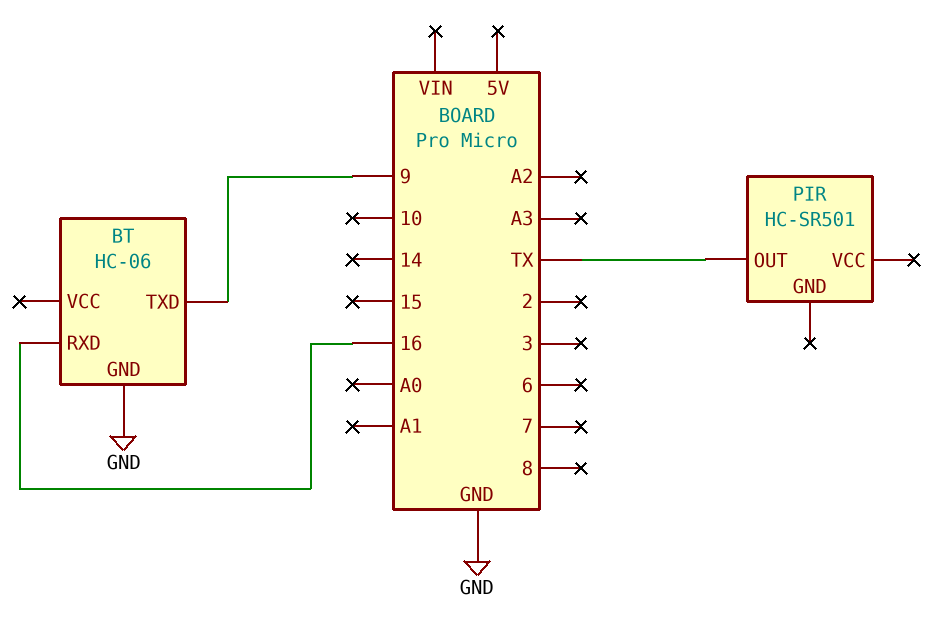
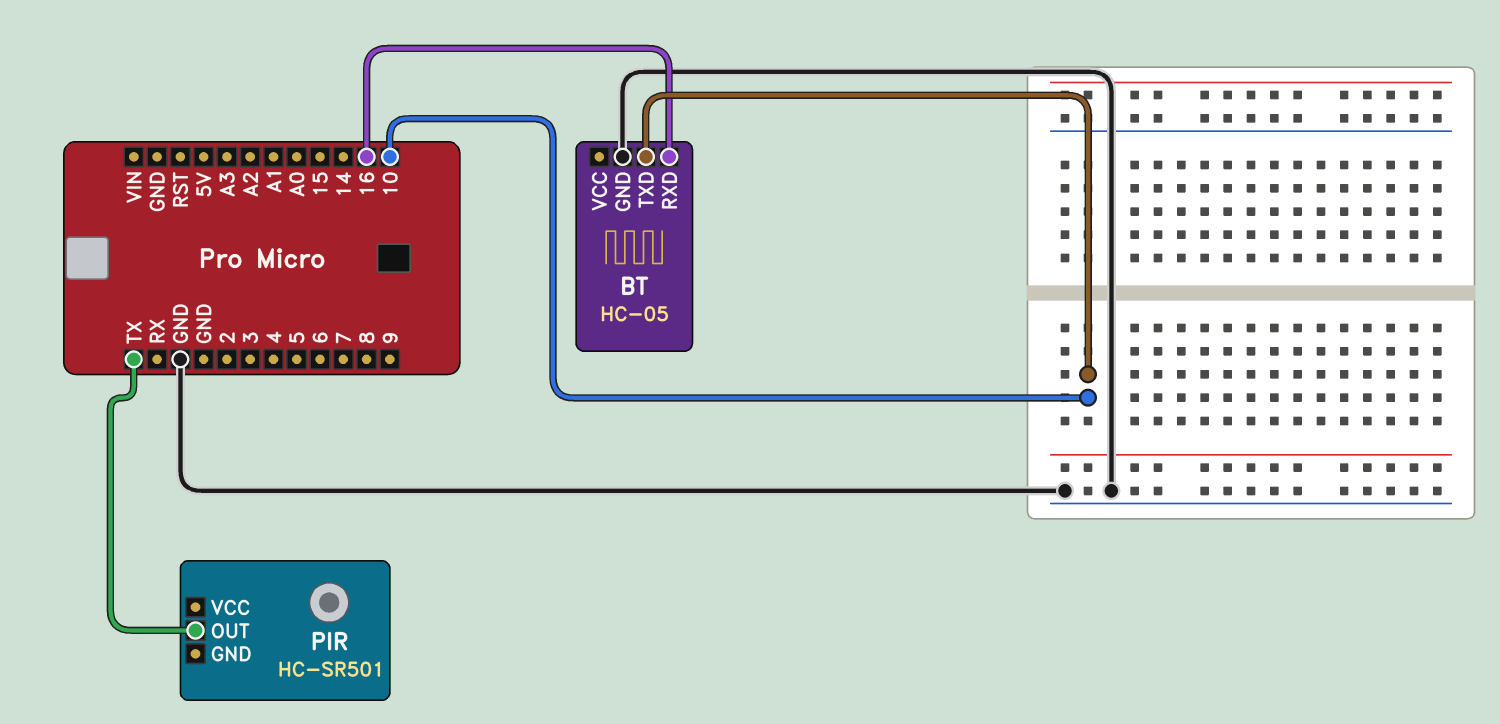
BT: HC-06 -> HC-05
BT pin TXD: 9 -> 10

